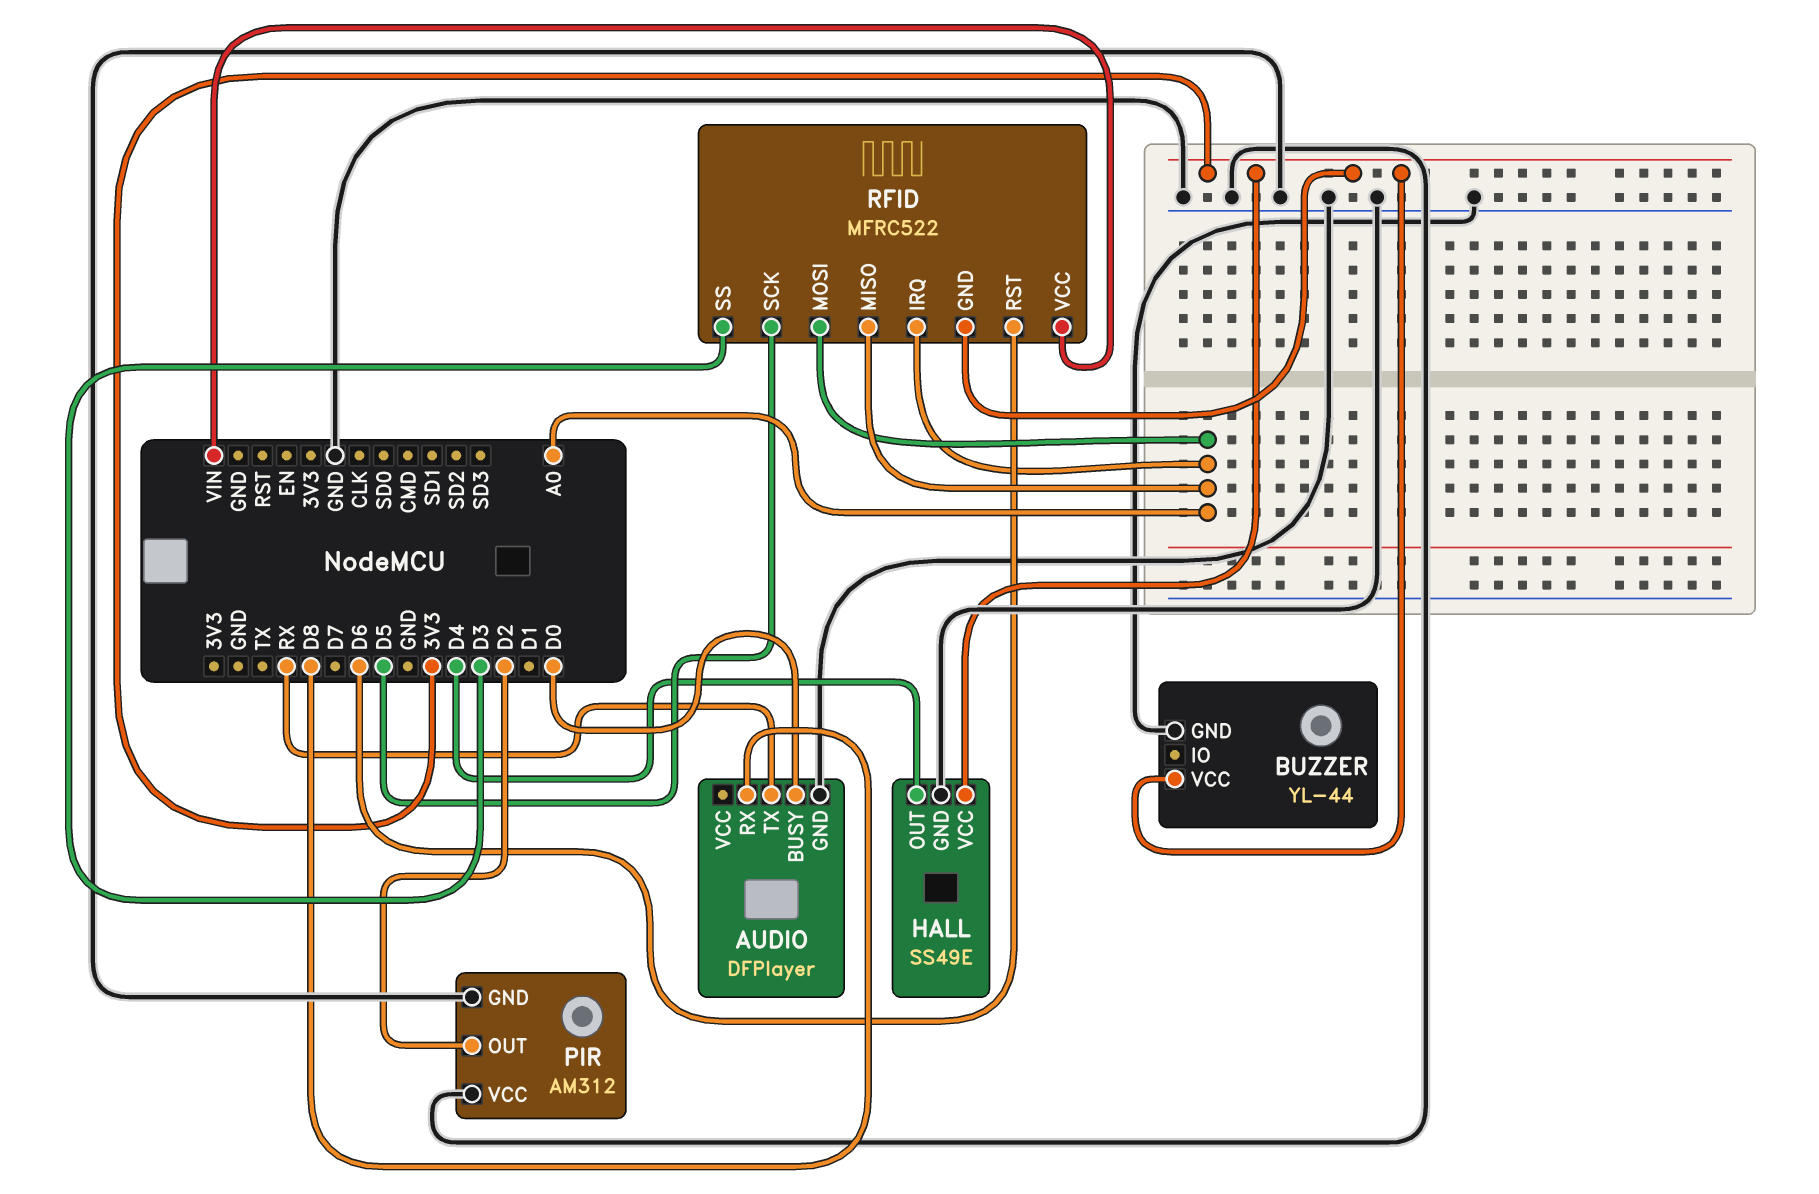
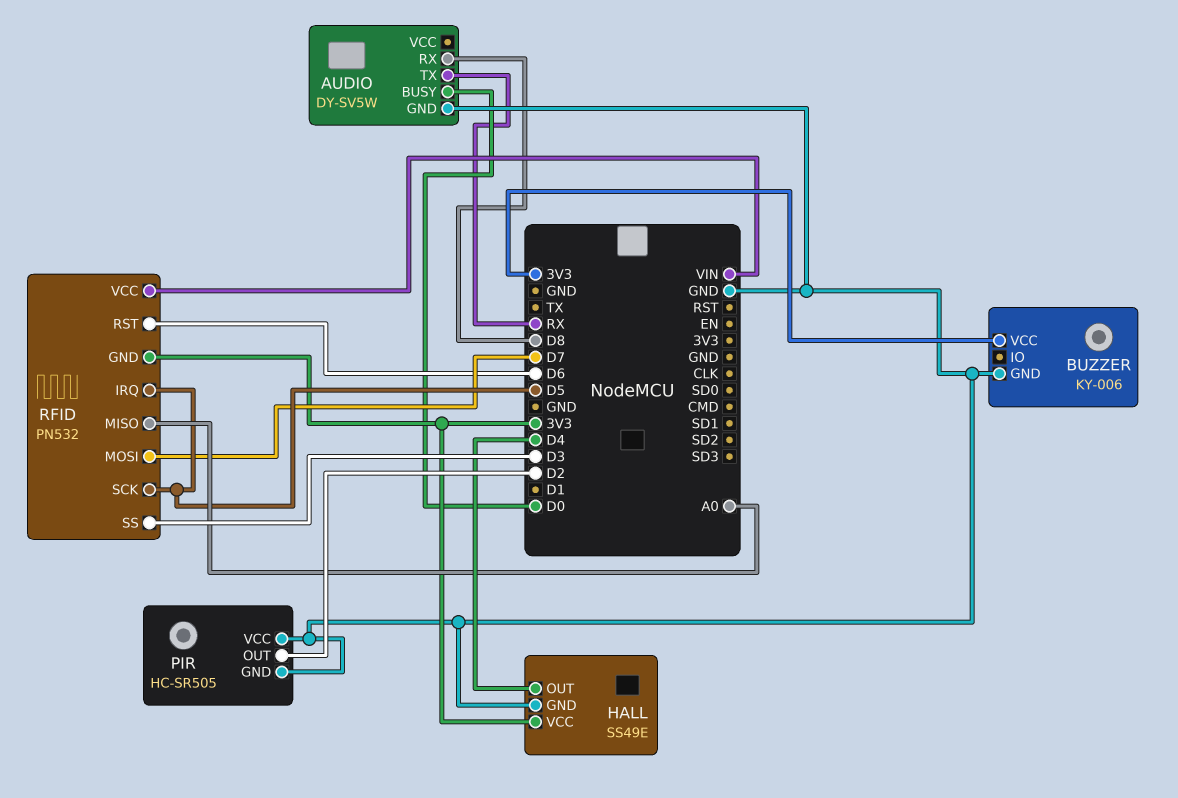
AUDIO: DFPlayer -> DY-SV5W
BUZZER: YL-44 -> KY-006
PIR: AM312 -> HC-SR505
RFID: MFRC522 -> PN532
RFID pin IRQ: A0 -> D5
RFID pin MOSI: A0 -> D7

